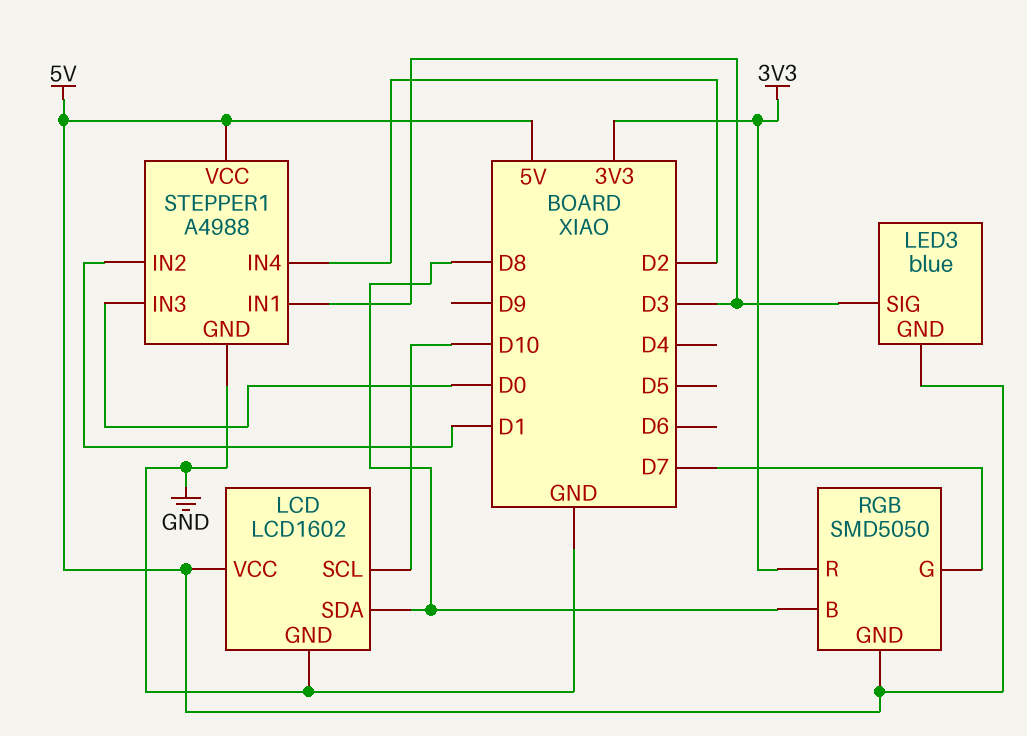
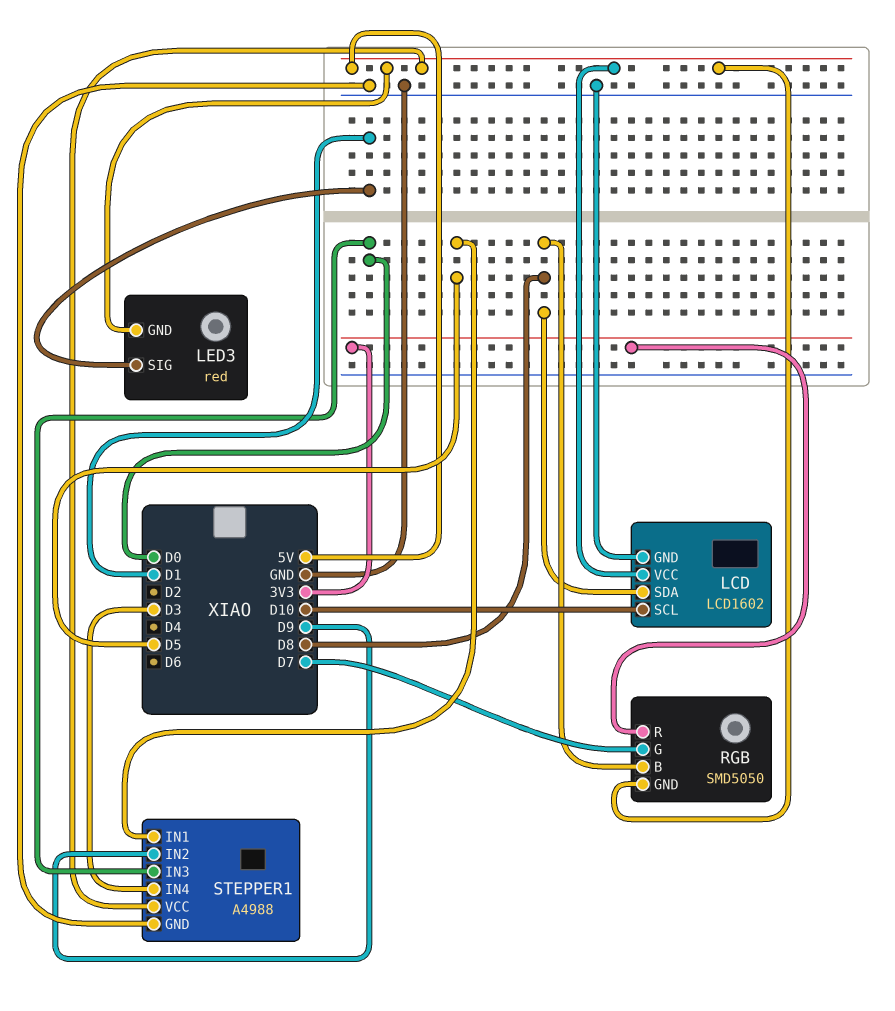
LED3: blue -> red
LED3 pin SIG: D3 -> D1
STEPPER1 pin IN1: D3 -> D5
STEPPER1 pin IN2: D1 -> D9
STEPPER1 pin IN4: D2 -> D3

